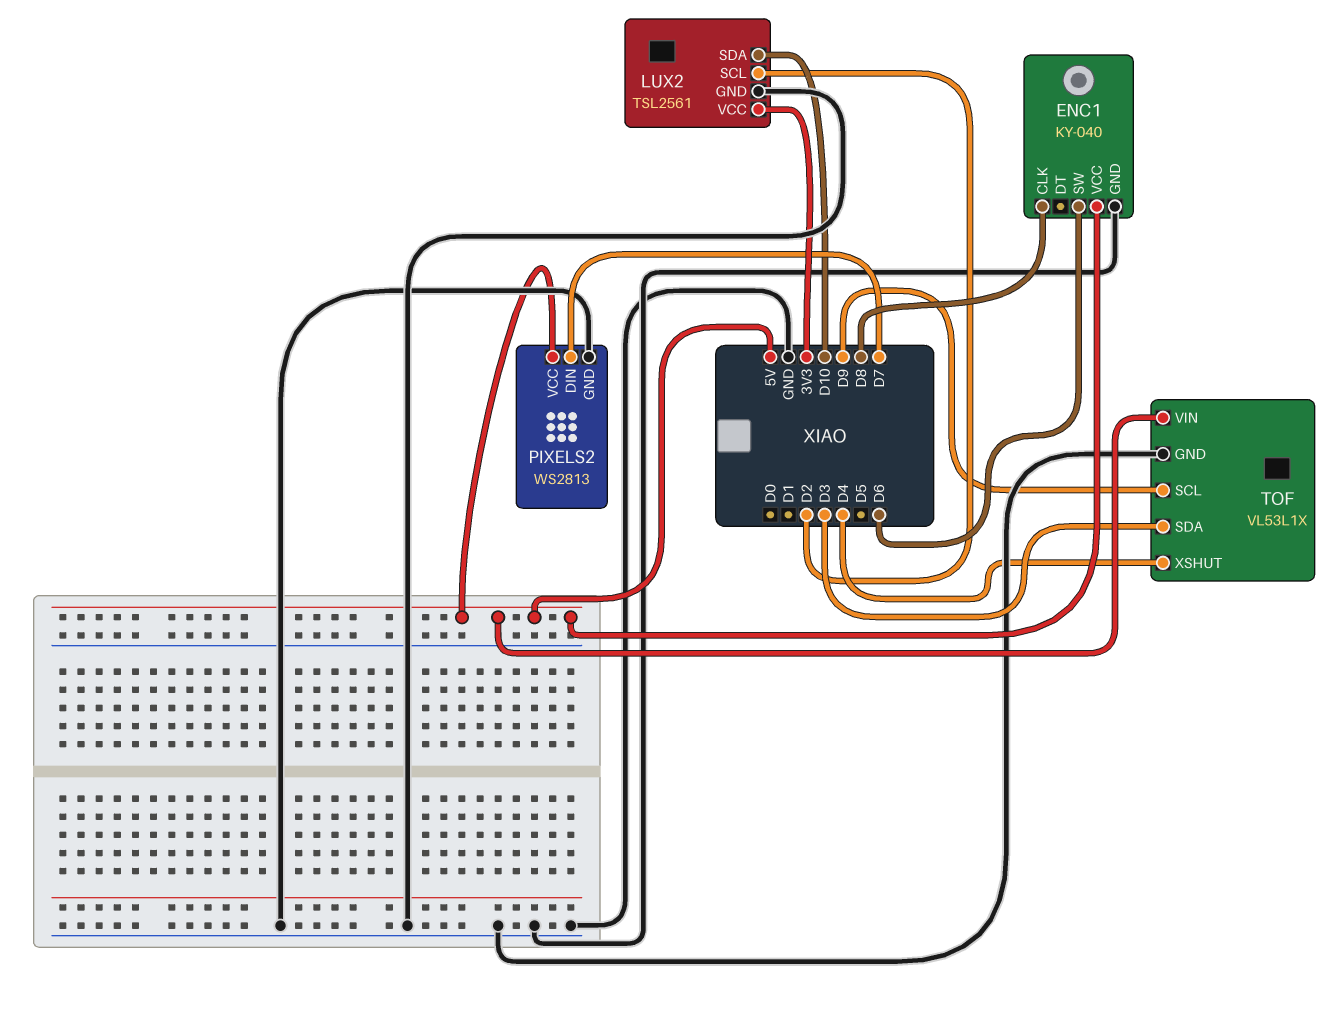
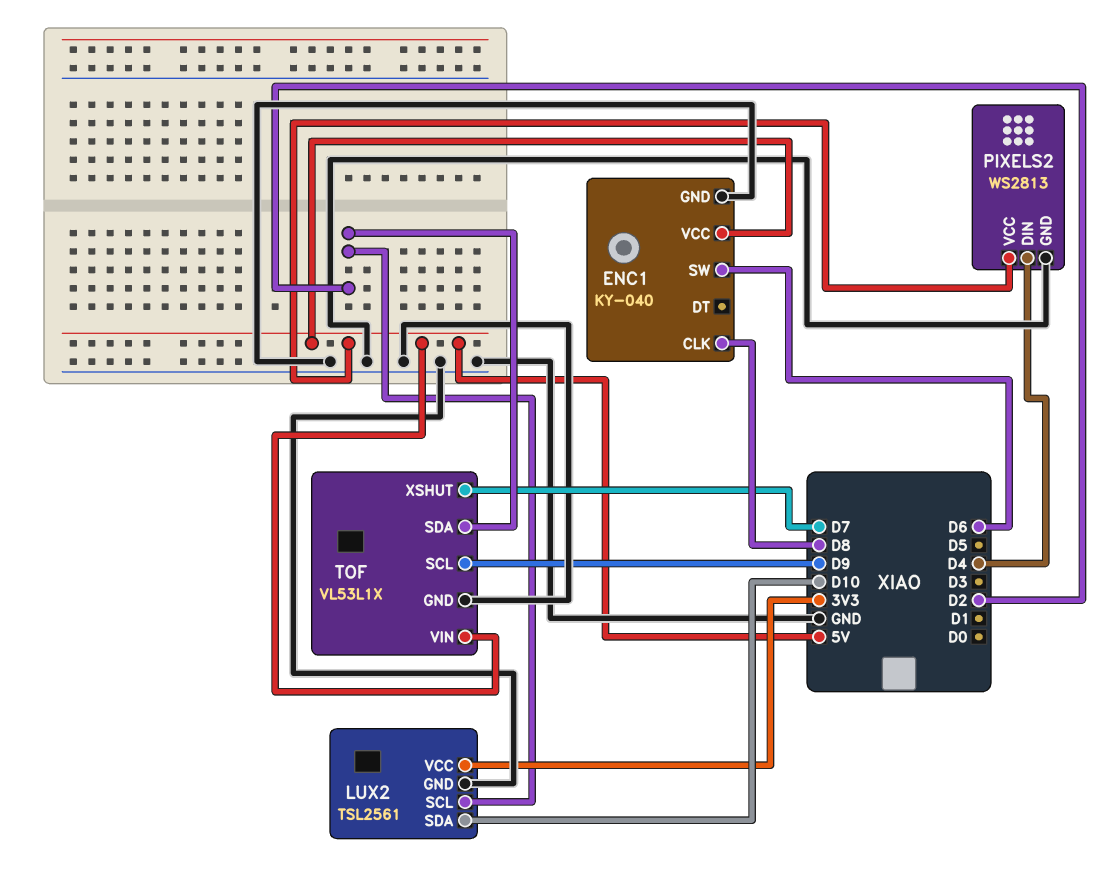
PIXELS2 pin DIN: D7 -> D4
TOF pin SDA: D3 -> D2
TOF pin XSHUT: D4 -> D7

